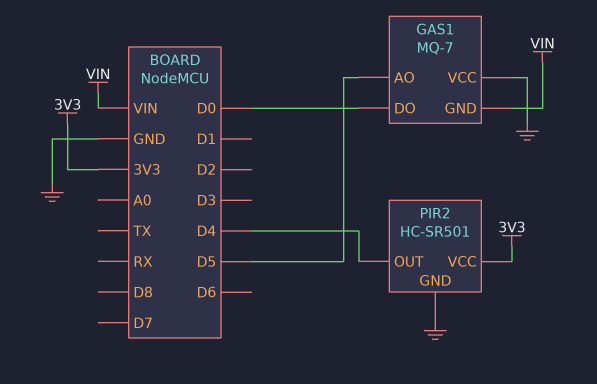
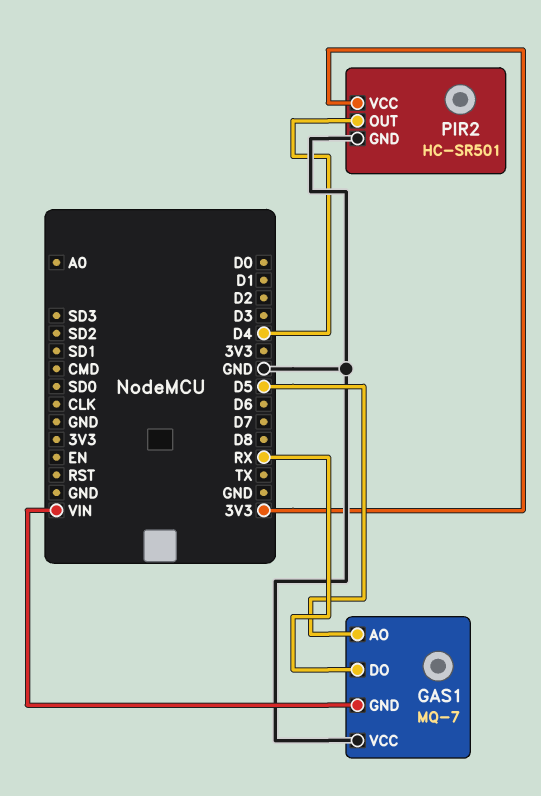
GAS1 pin DO: D0 -> RX

